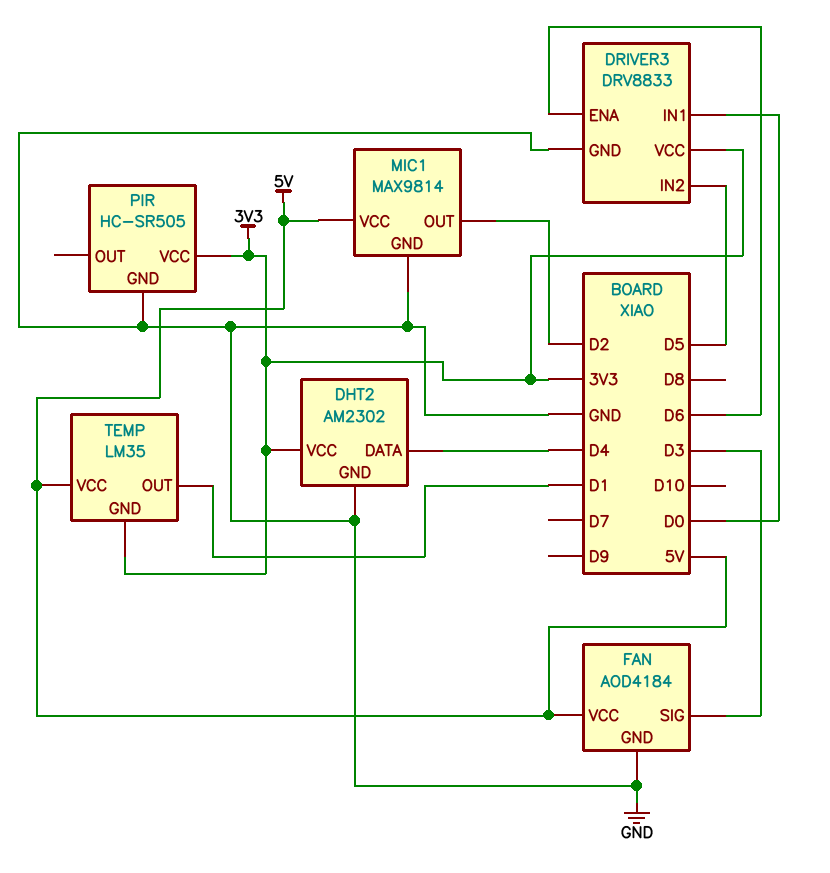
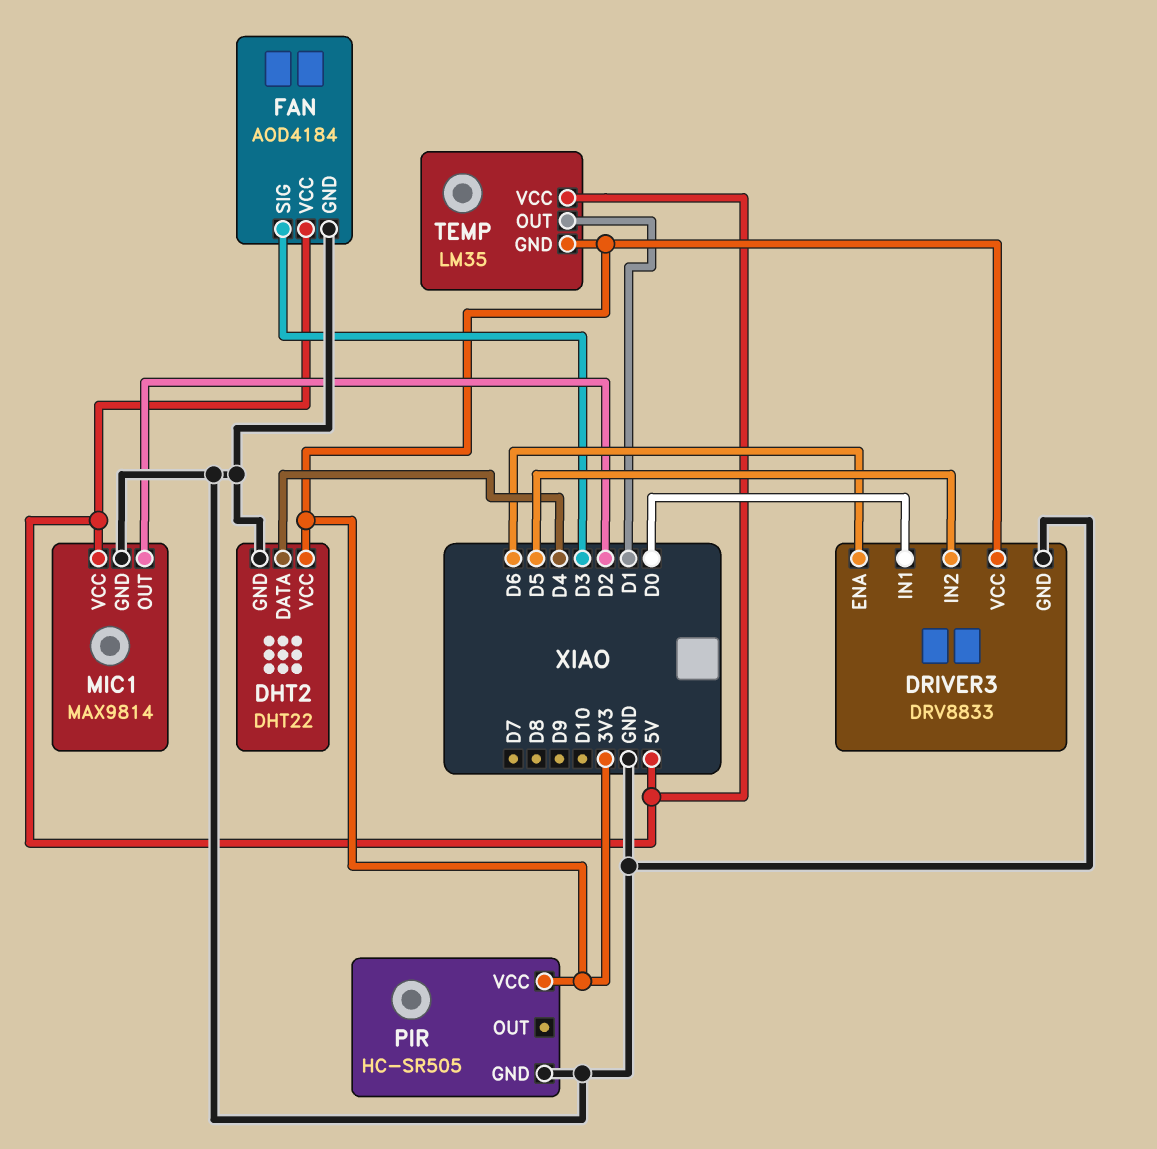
DHT2: AM2302 -> DHT22

